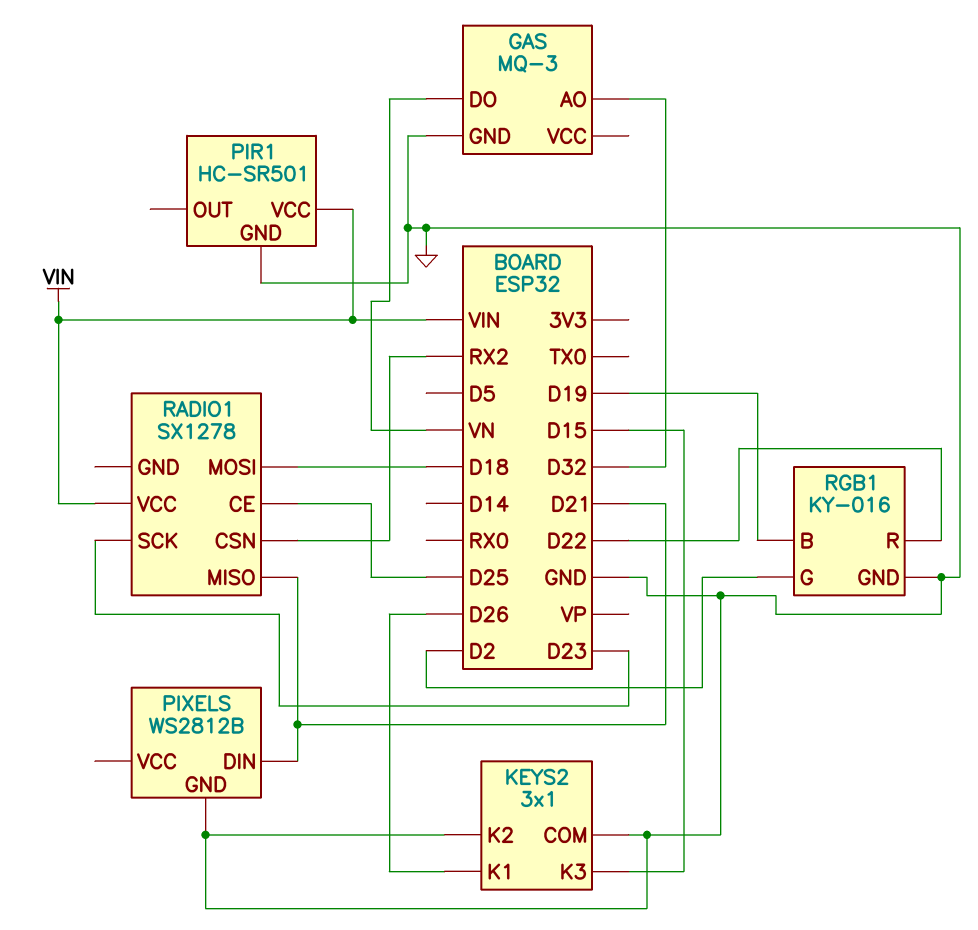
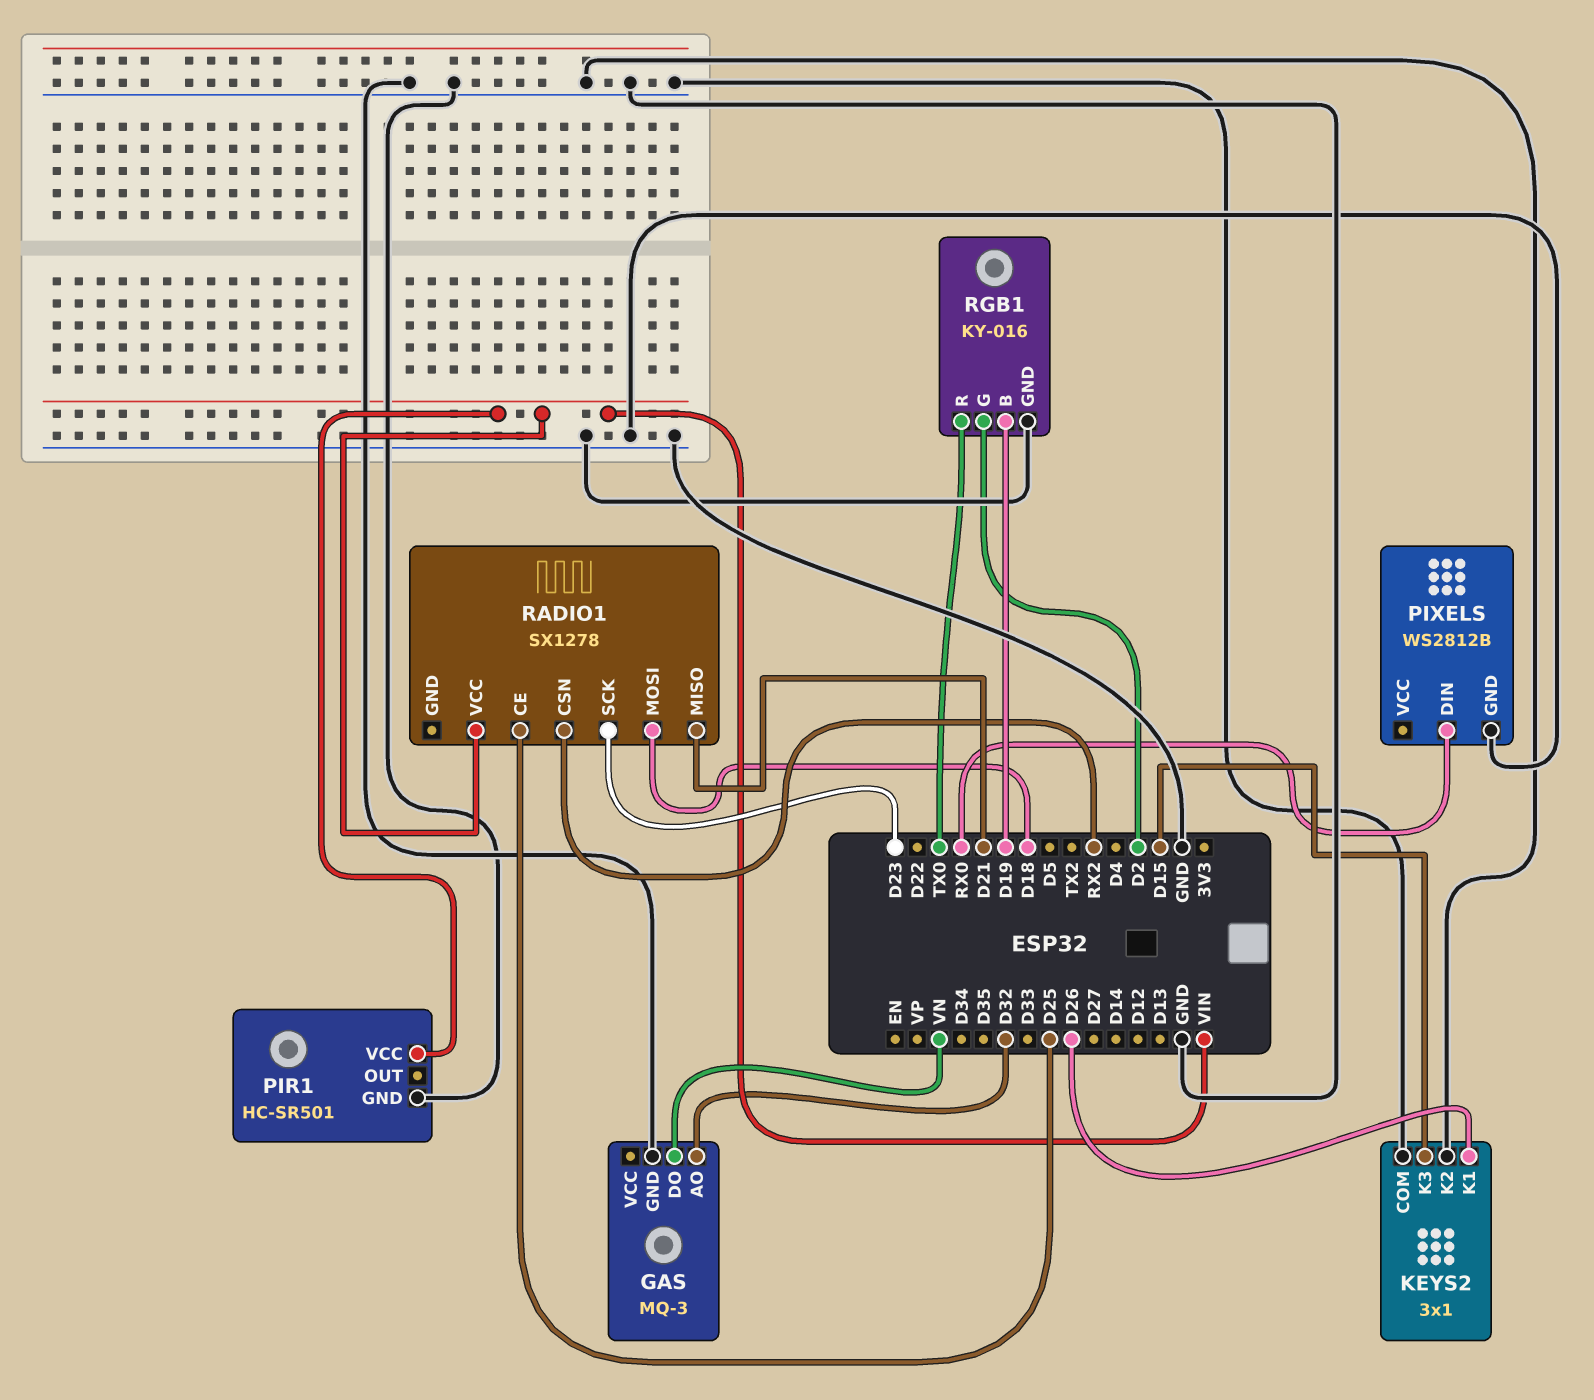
PIXELS pin DIN: D21 -> RX0
RGB1 pin R: D22 -> TX0

